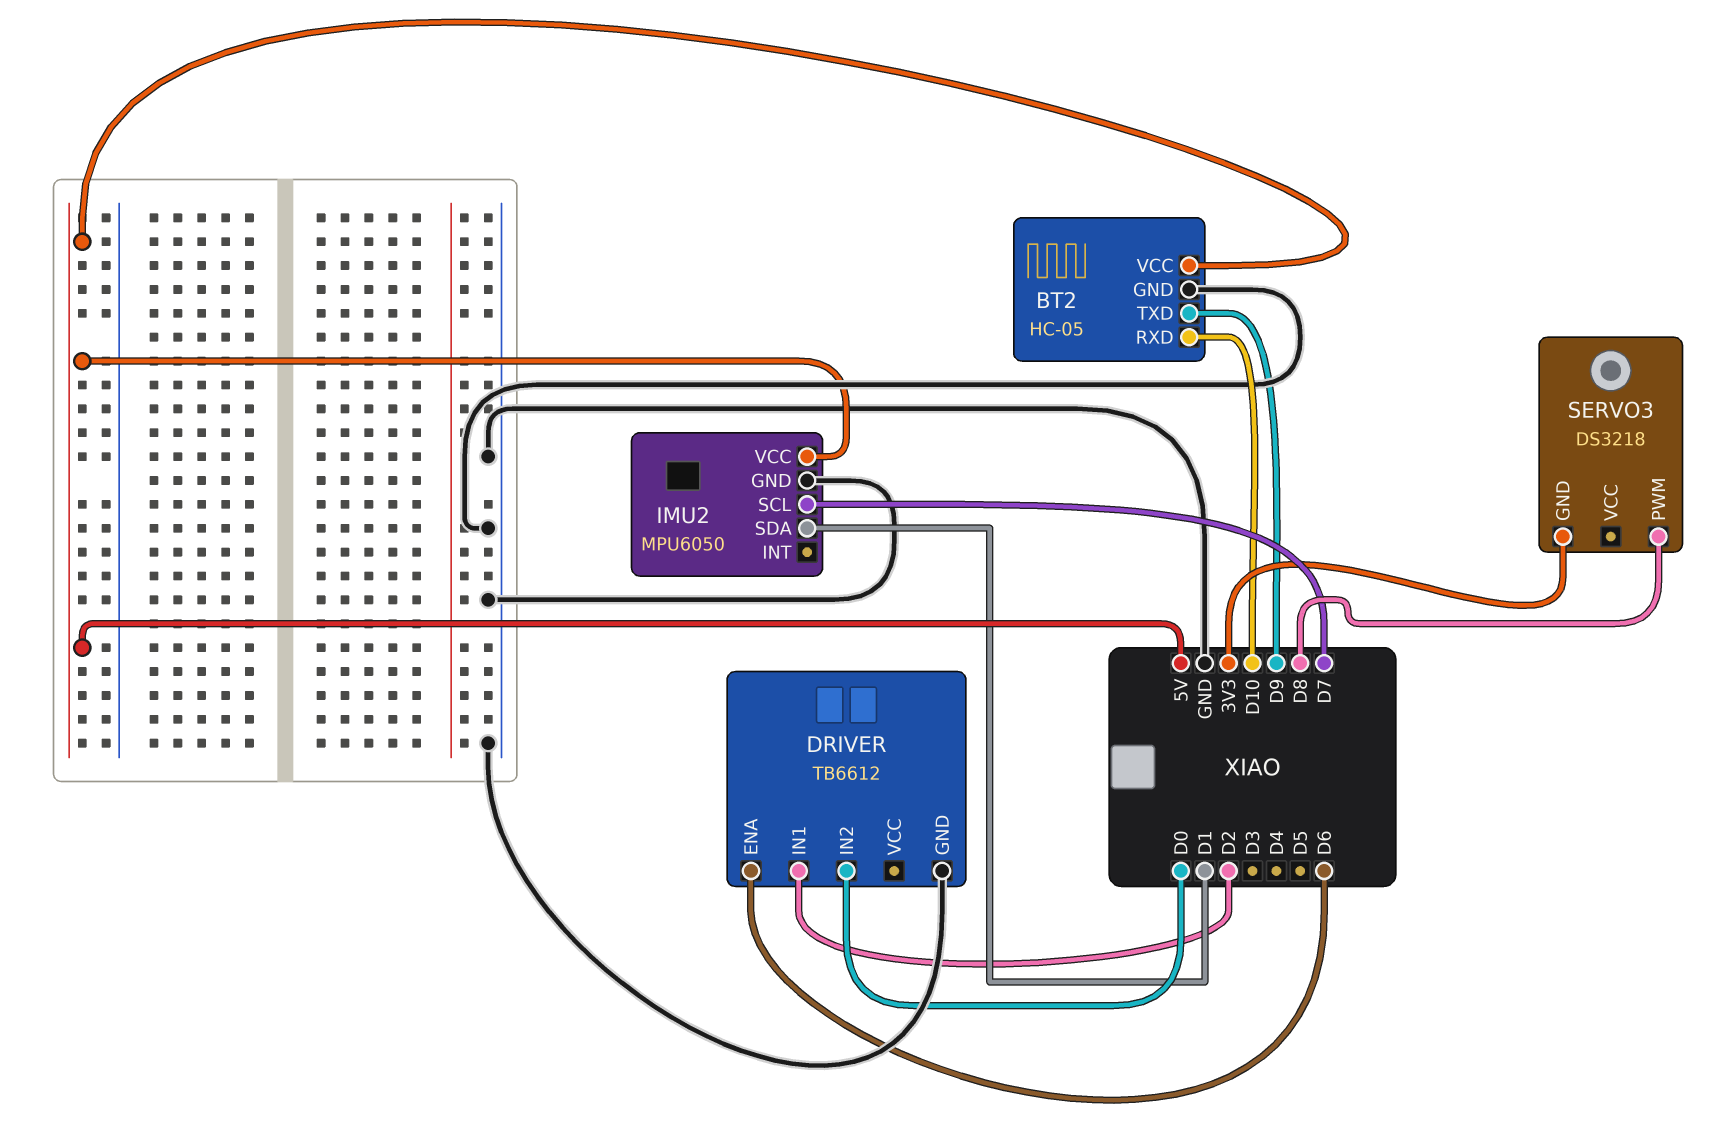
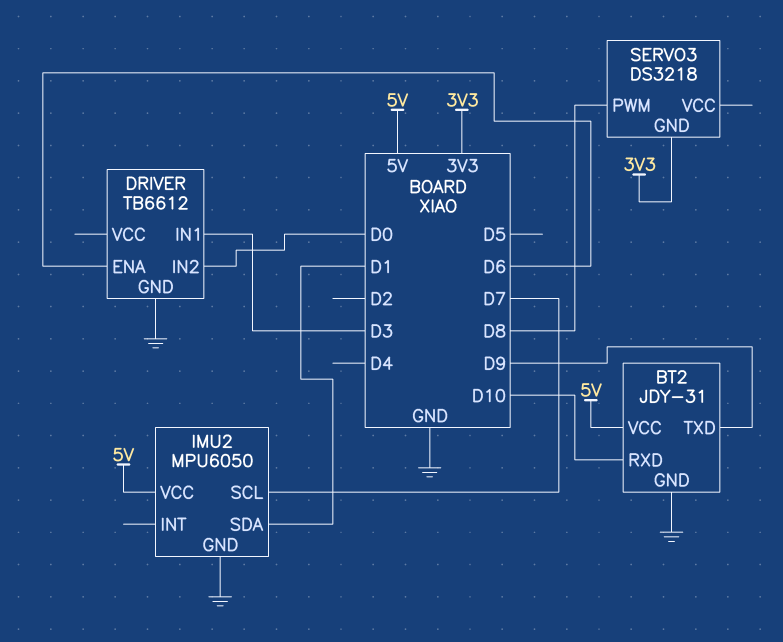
BT2: HC-05 -> JDY-31
DRIVER pin IN1: D2 -> D3

